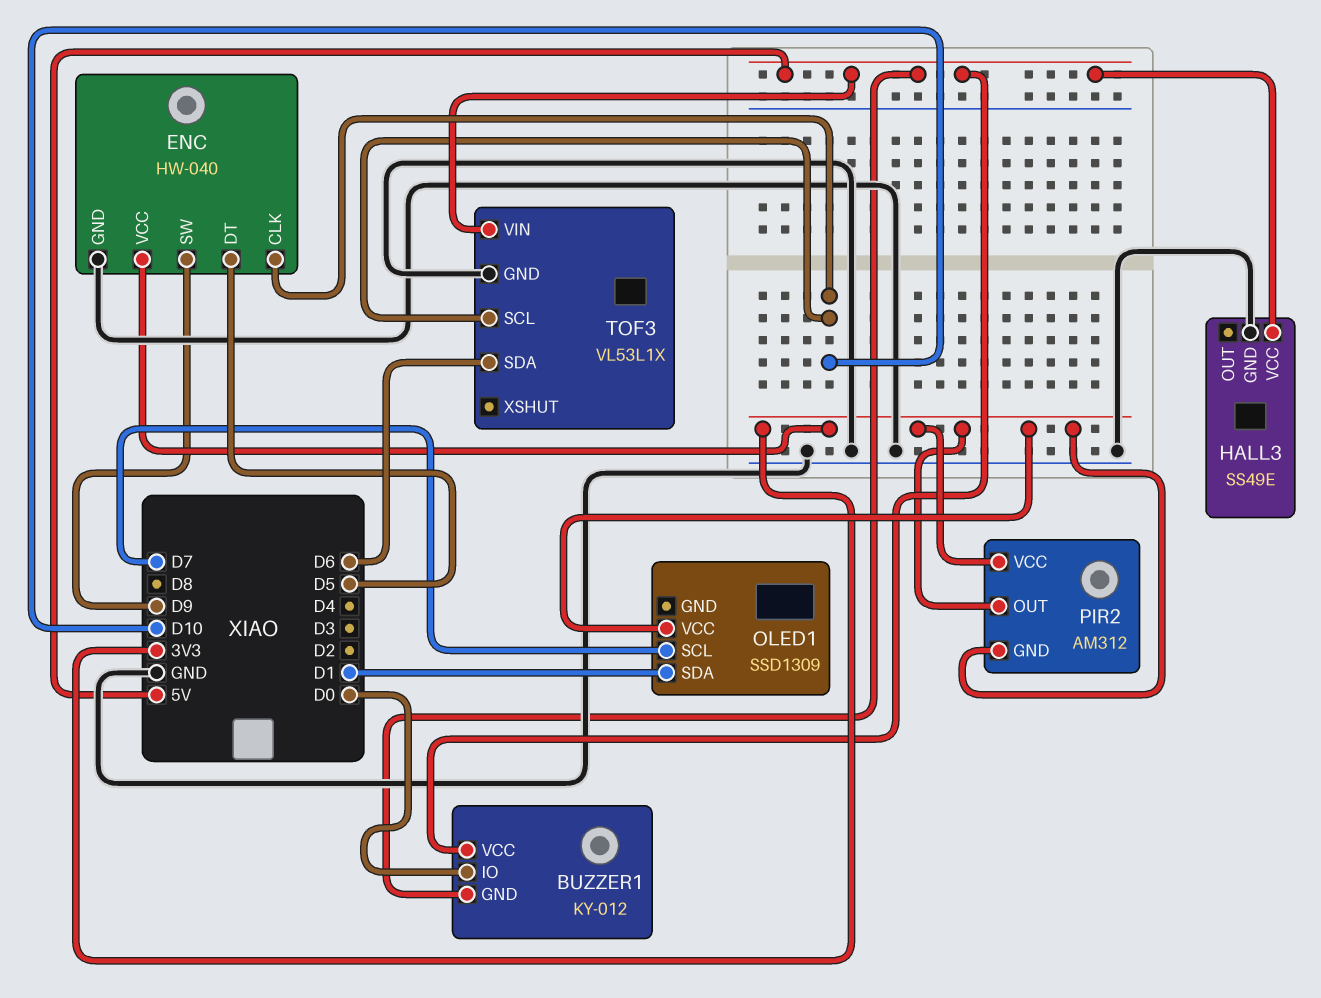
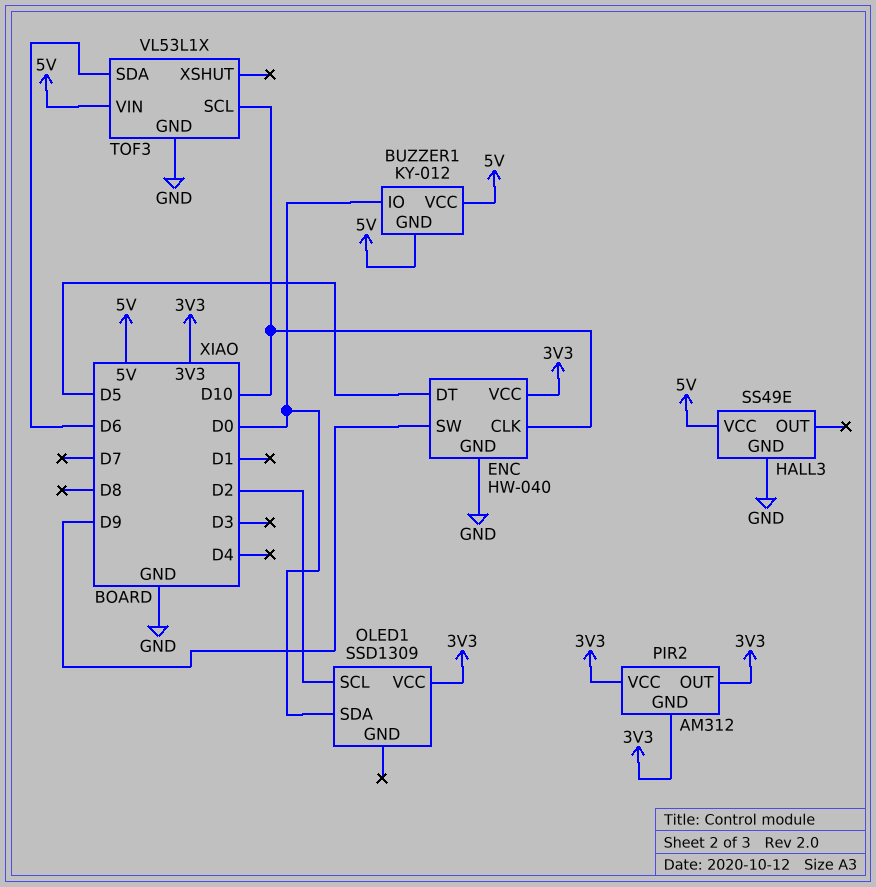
OLED1 pin SCL: D7 -> D2
OLED1 pin SDA: D1 -> D0

